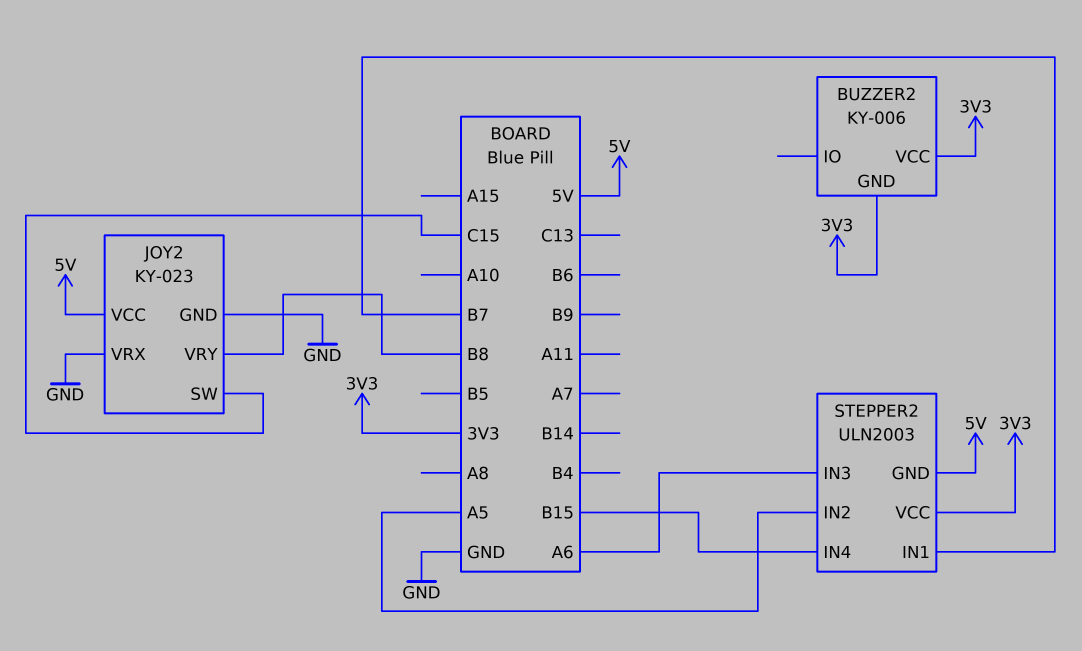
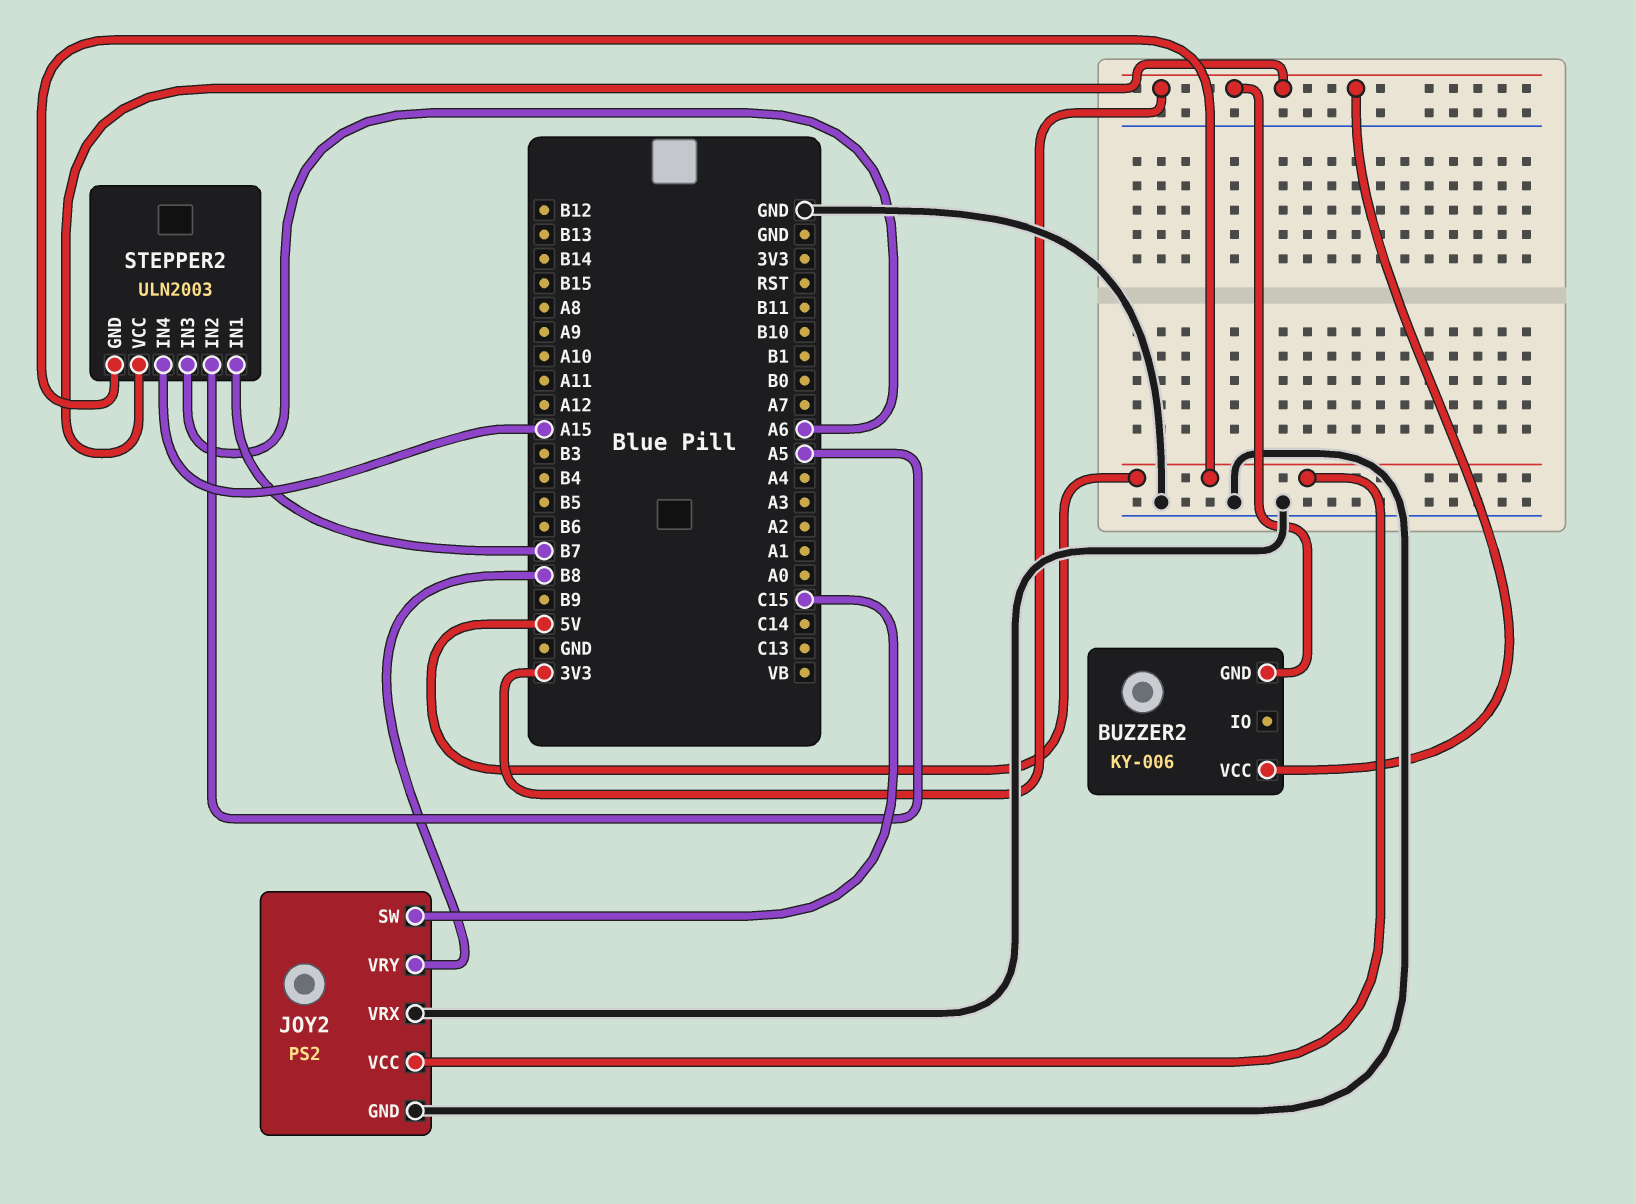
JOY2: KY-023 -> PS2
STEPPER2 pin IN4: B15 -> A15

